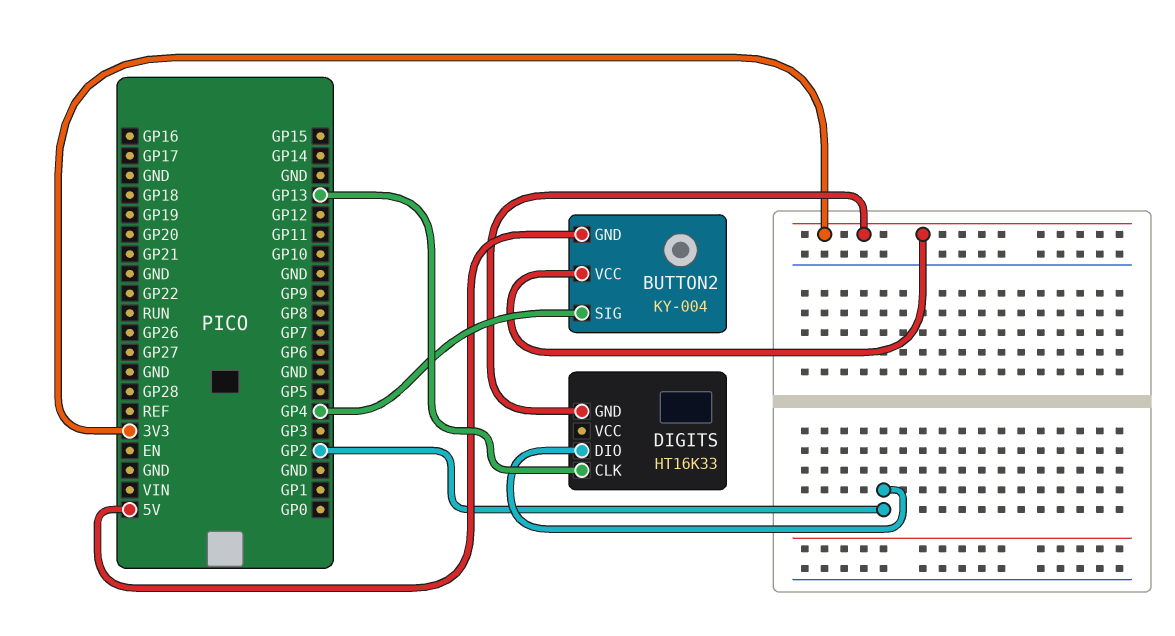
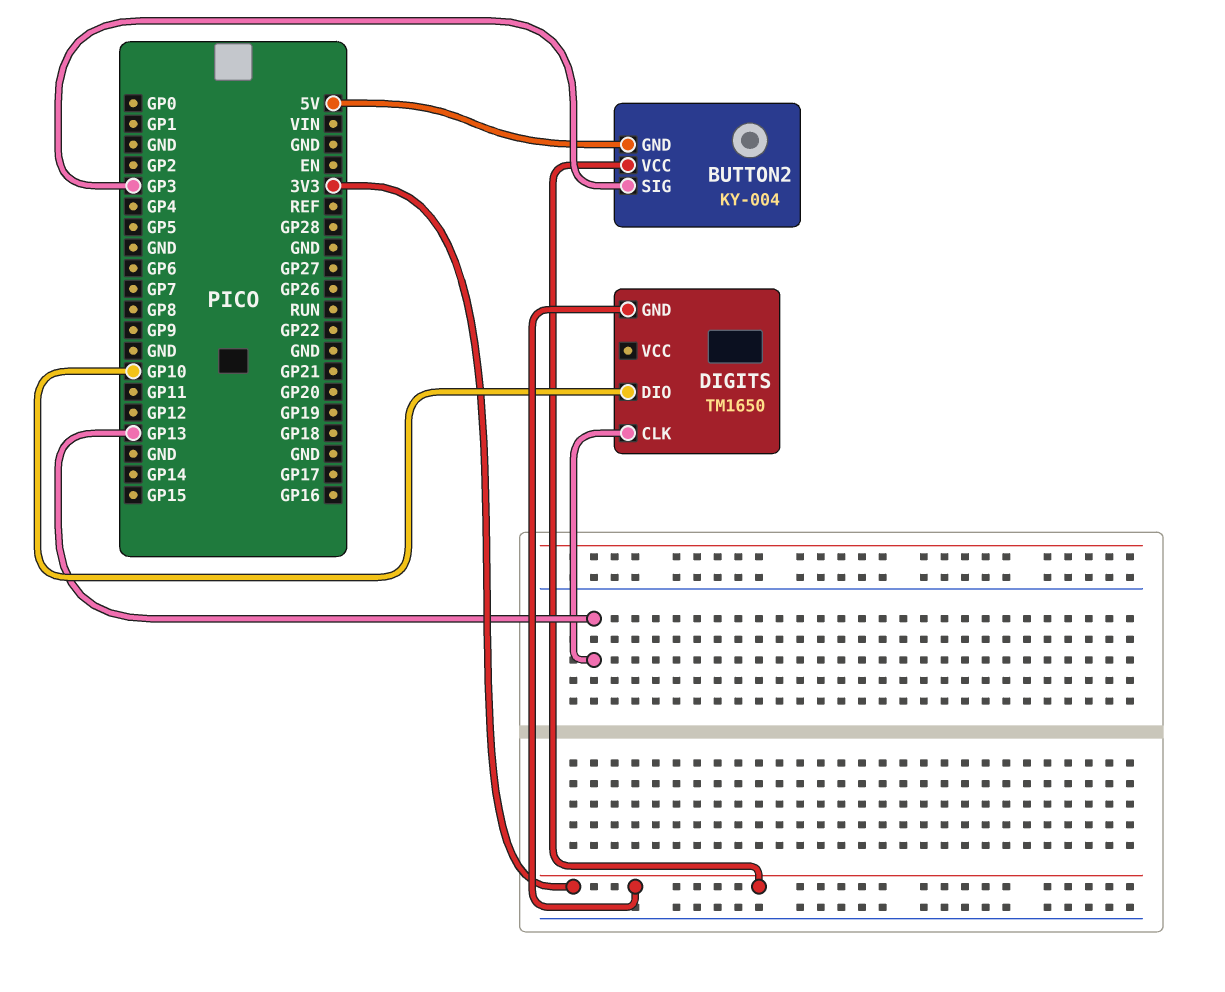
BUTTON2 pin SIG: GP4 -> GP3
DIGITS: HT16K33 -> TM1650
DIGITS pin DIO: GP2 -> GP10

